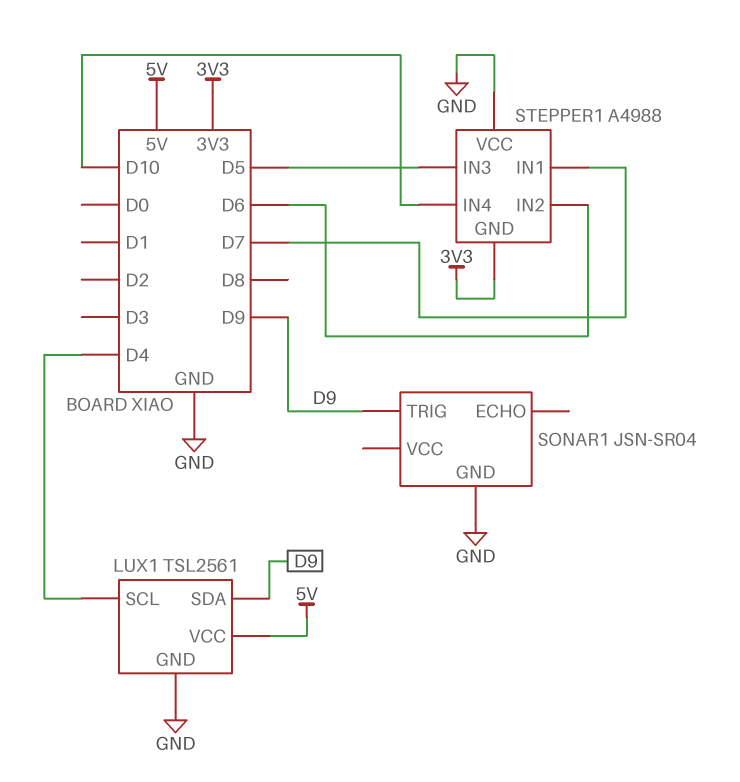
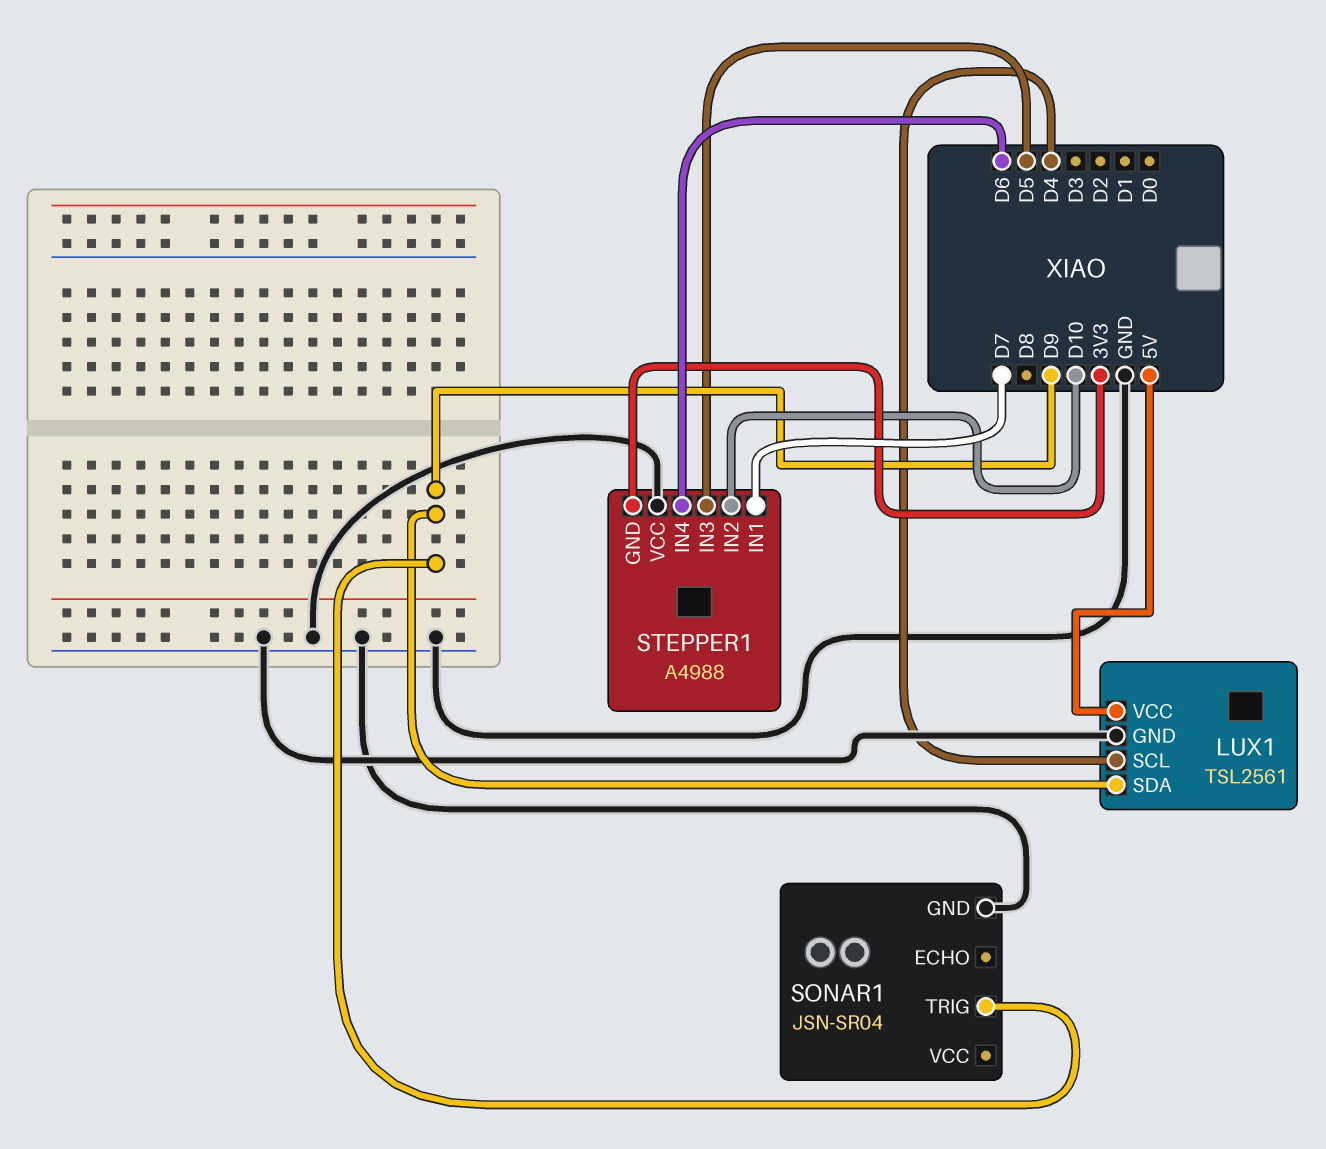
STEPPER1 pin IN2: D6 -> D10
STEPPER1 pin IN4: D10 -> D6

